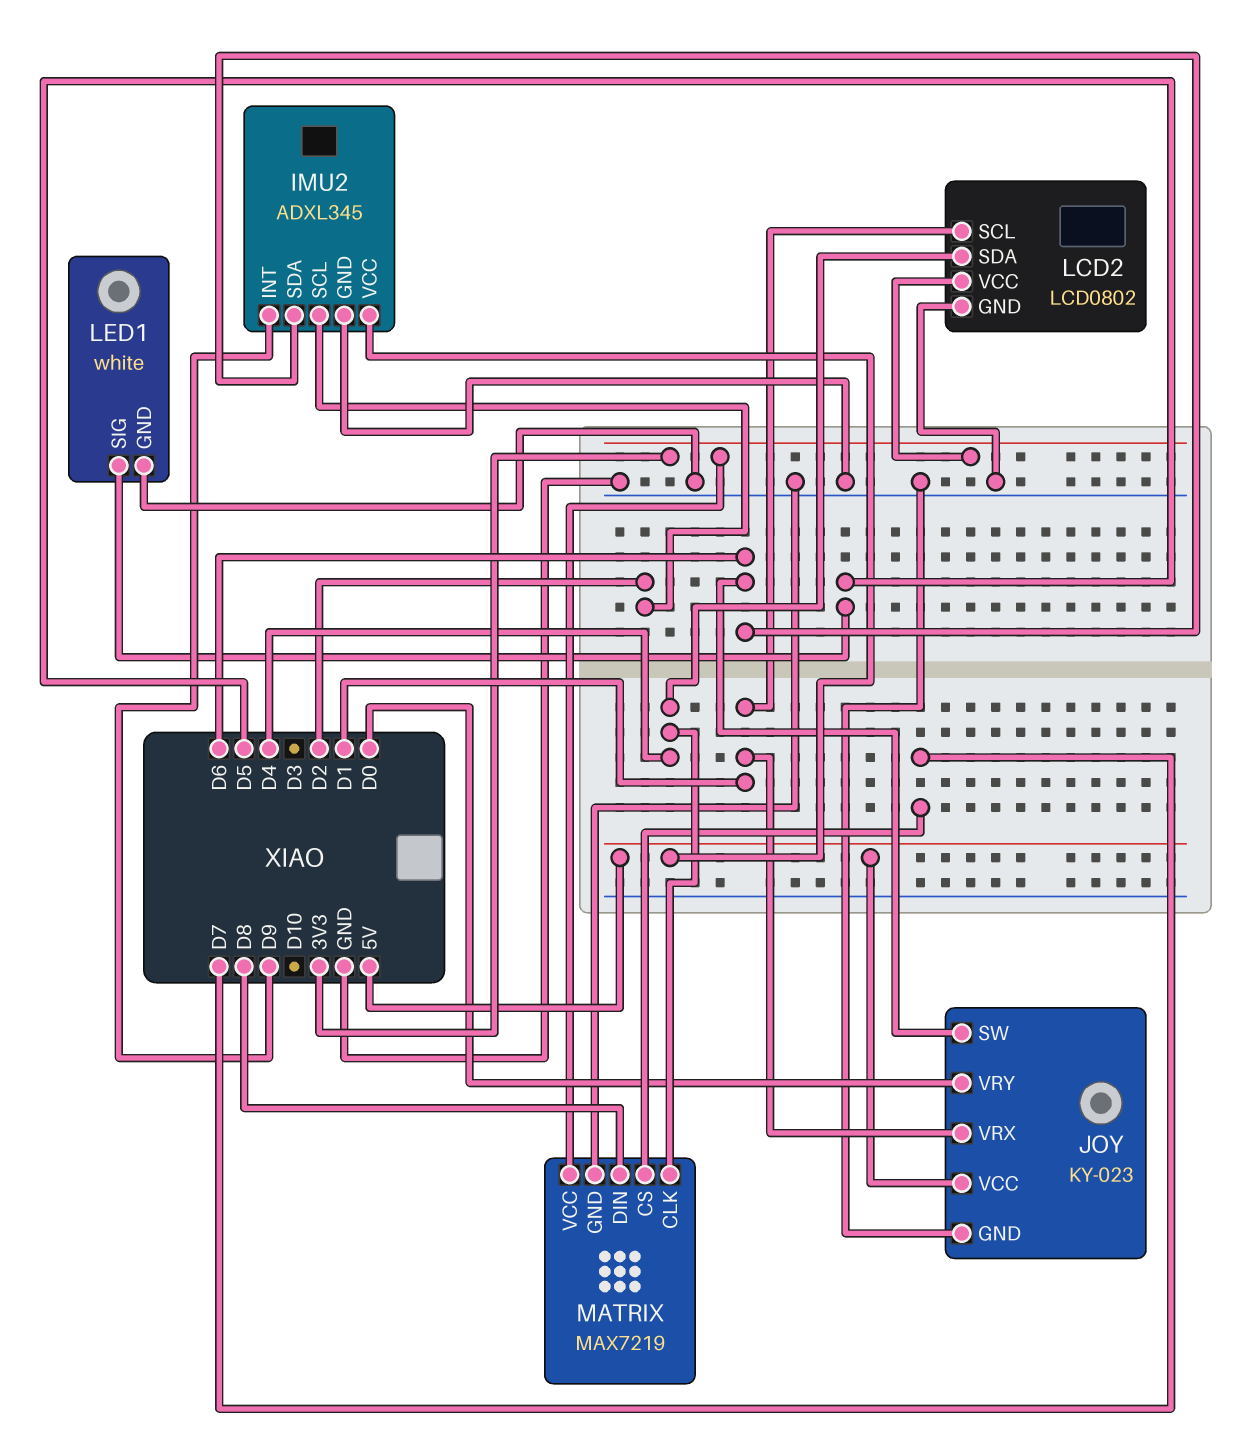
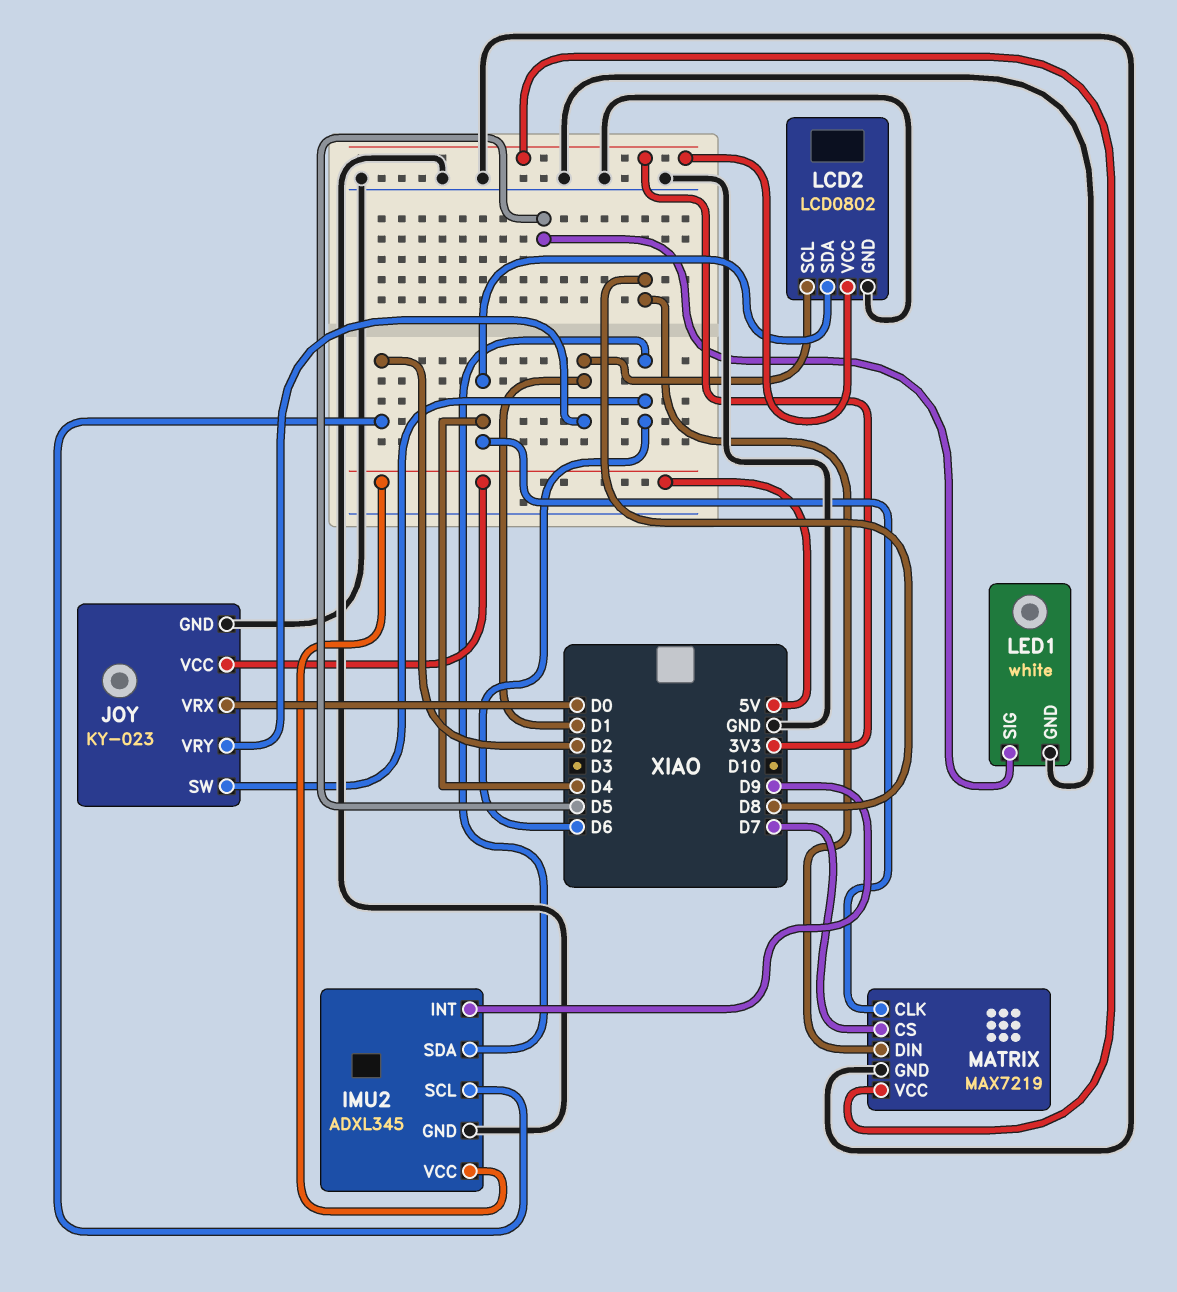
JOY pin VRX: D1 -> D0
JOY pin VRY: D0 -> D1

